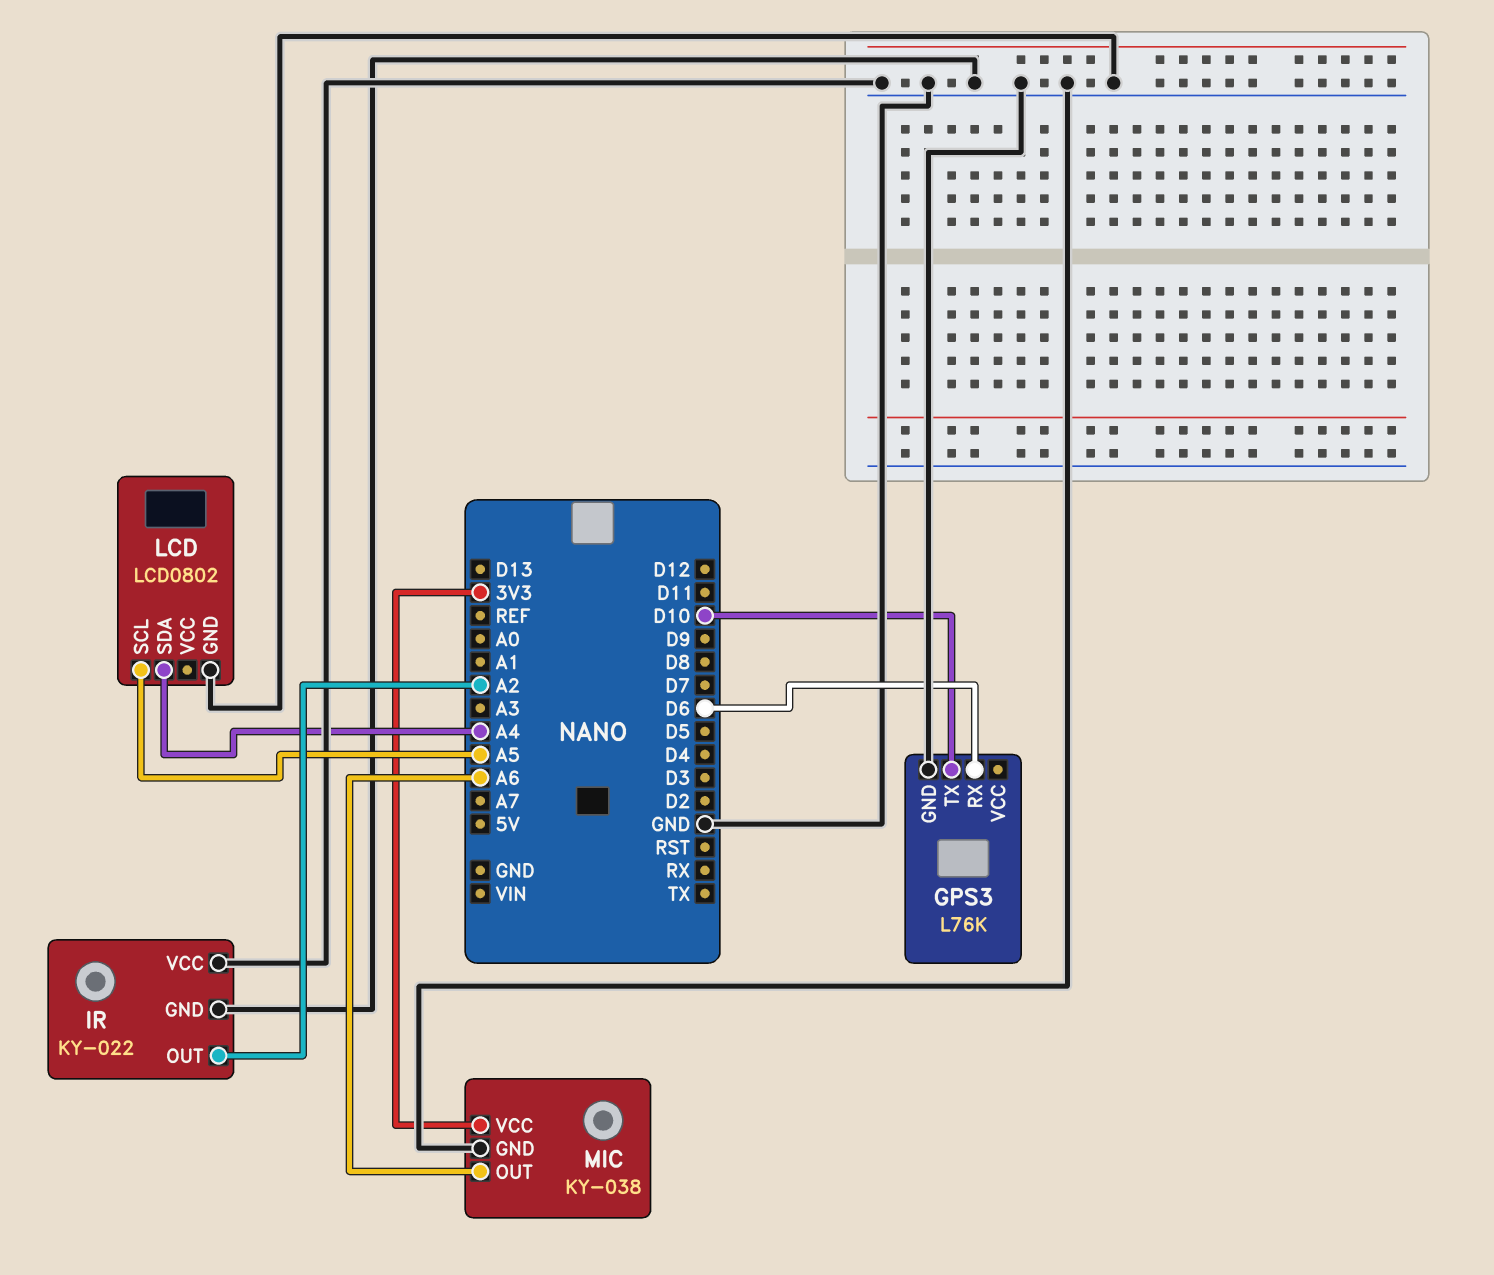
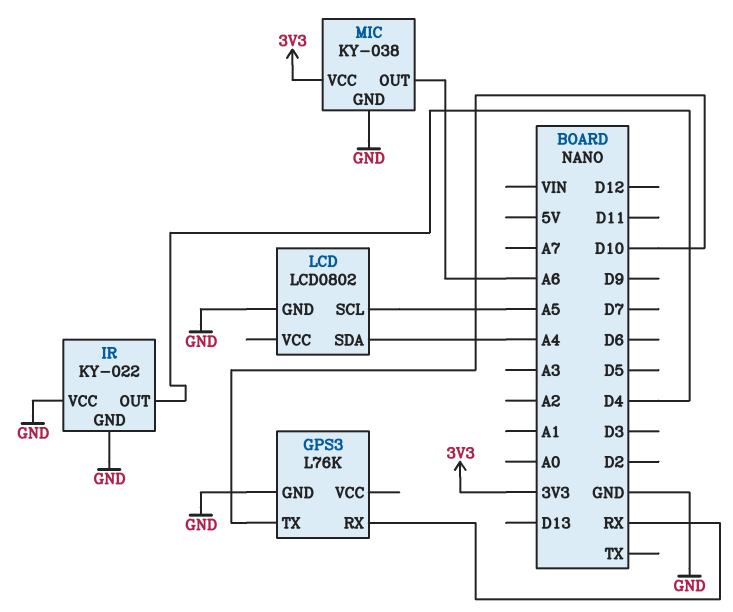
GPS3 pin RX: D6 -> RX
IR pin OUT: A2 -> D4

